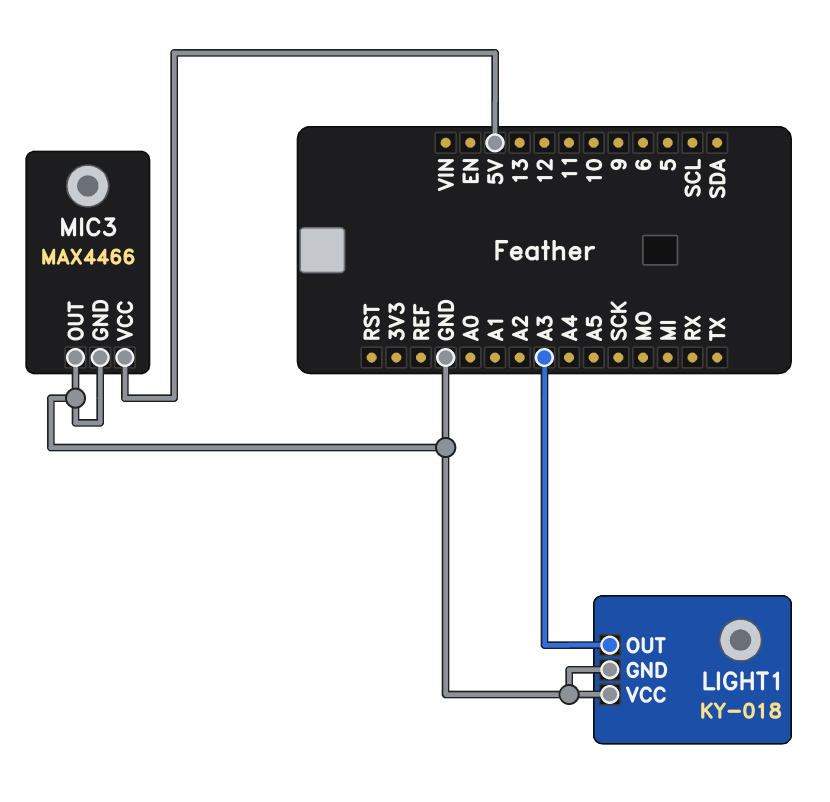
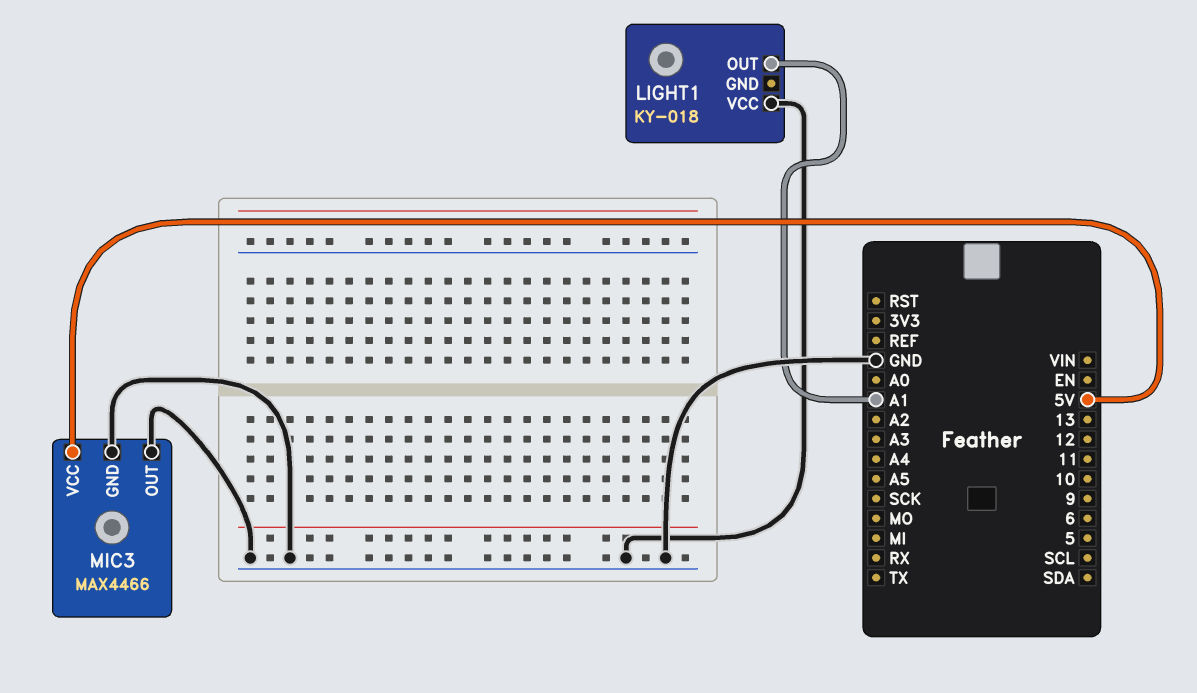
LIGHT1 pin GND: GND -> none
LIGHT1 pin OUT: A3 -> A1

